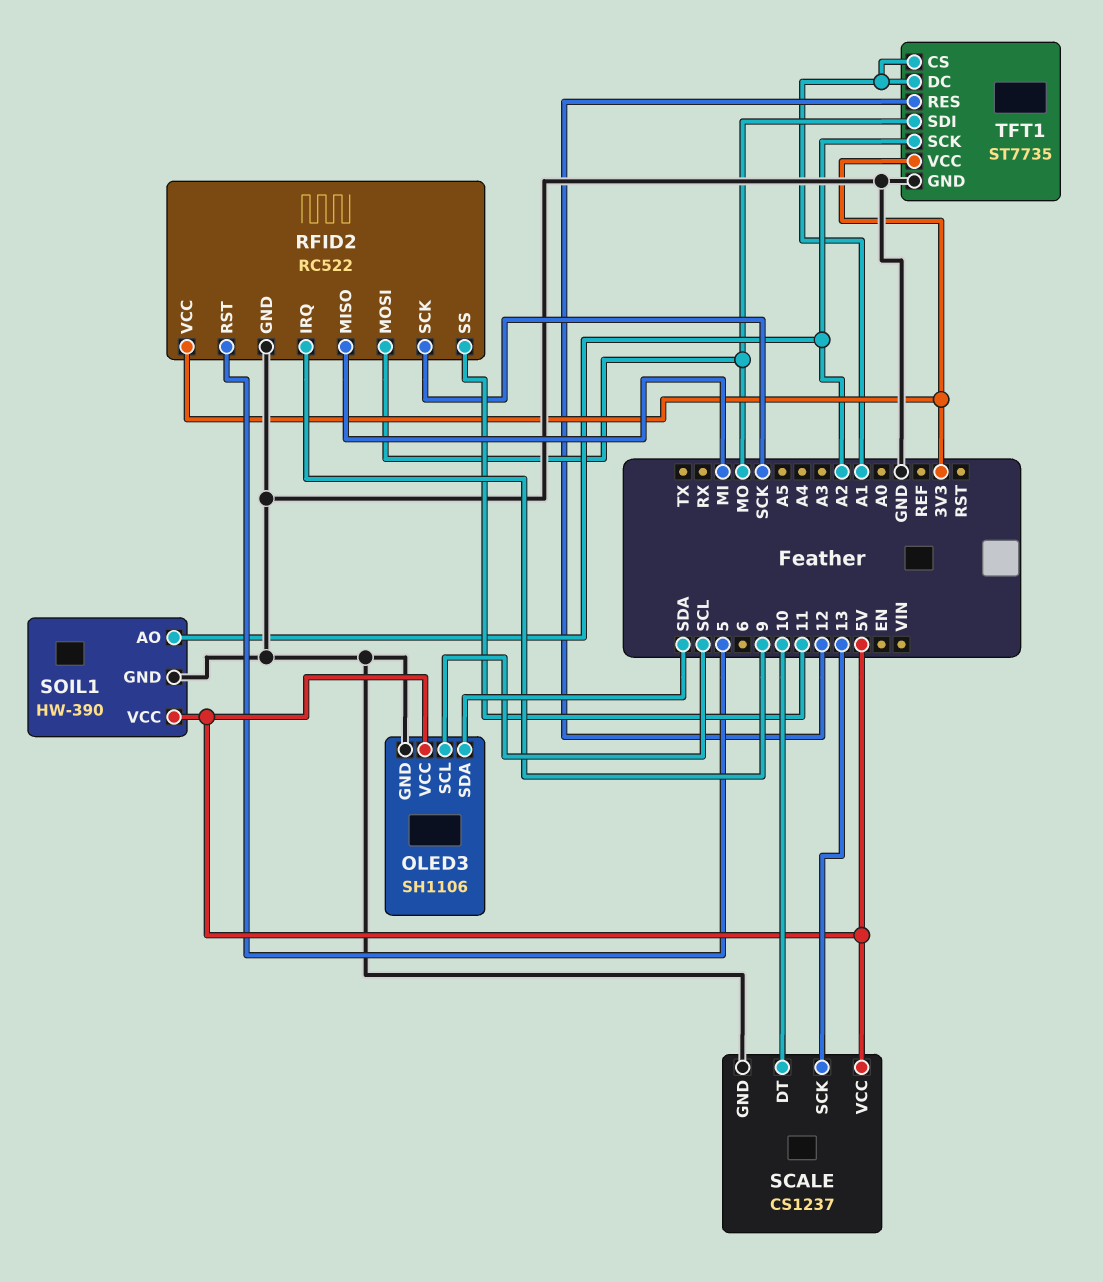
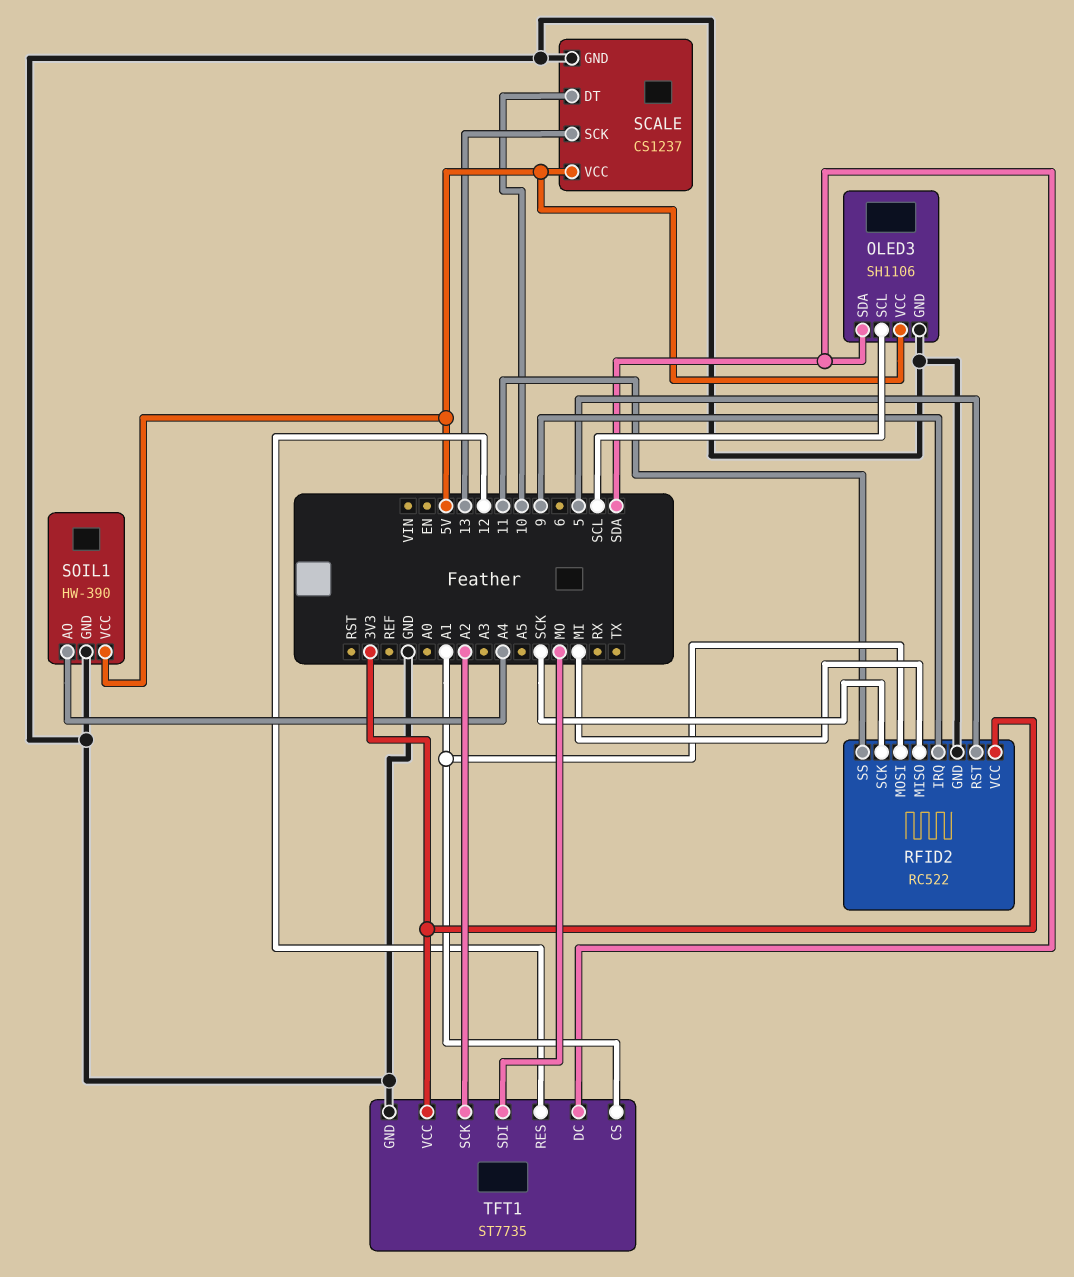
RFID2 pin MOSI: MO -> A1
SOIL1 pin AO: A2 -> A4
TFT1 pin DC: A1 -> SDA

